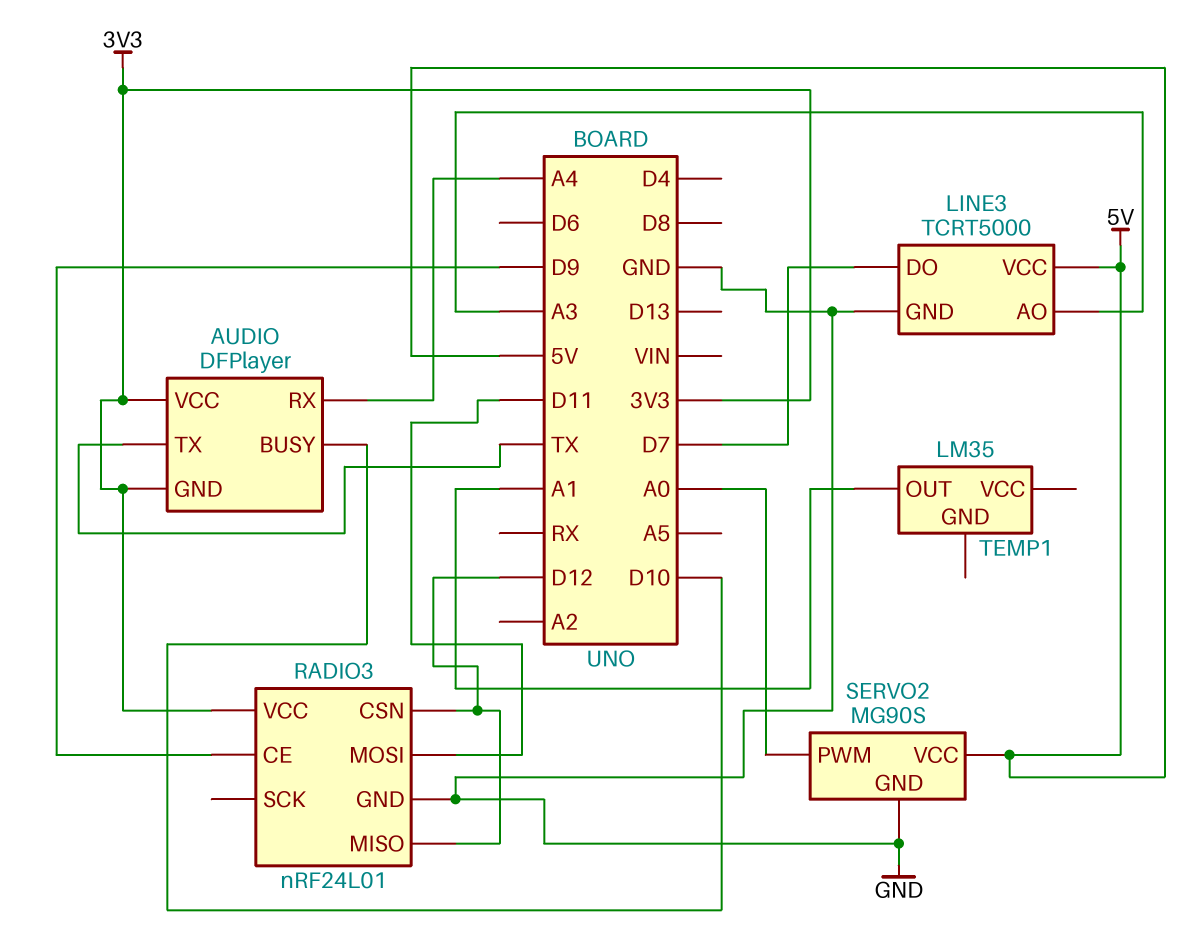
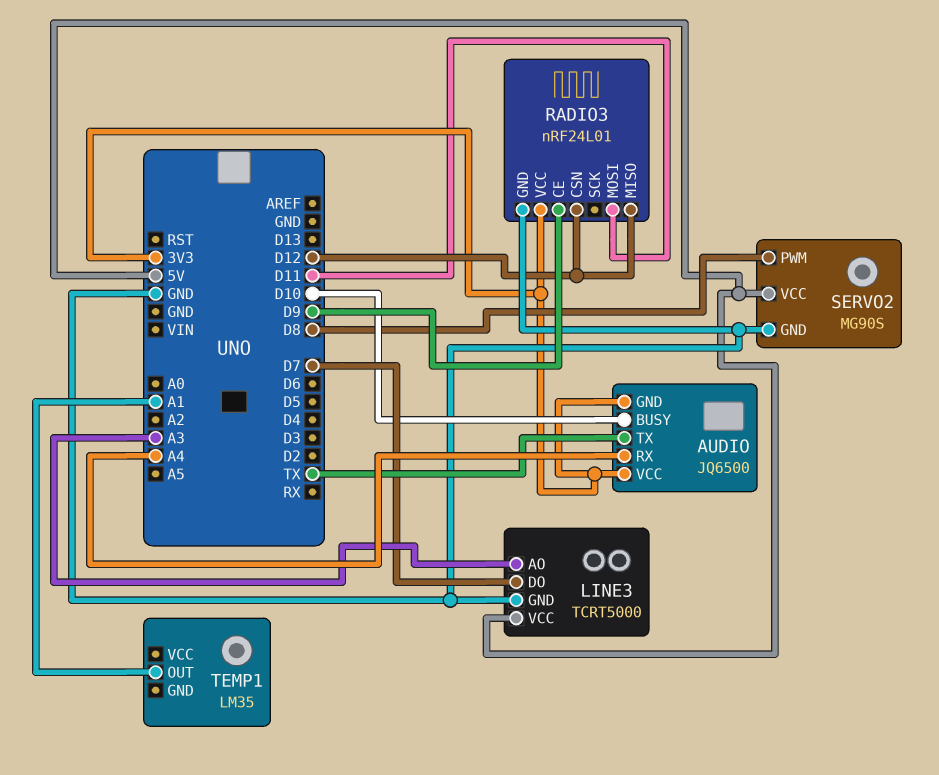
AUDIO: DFPlayer -> JQ6500
SERVO2 pin PWM: A0 -> D8

